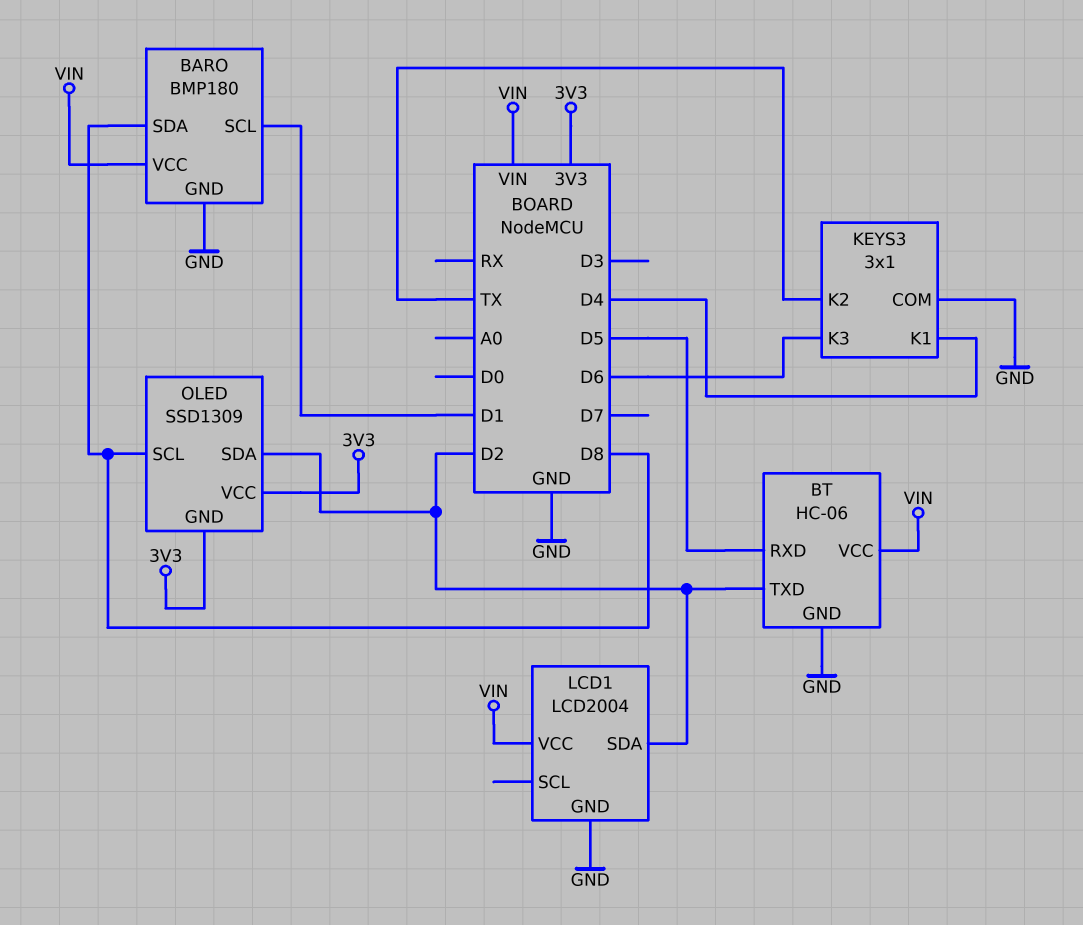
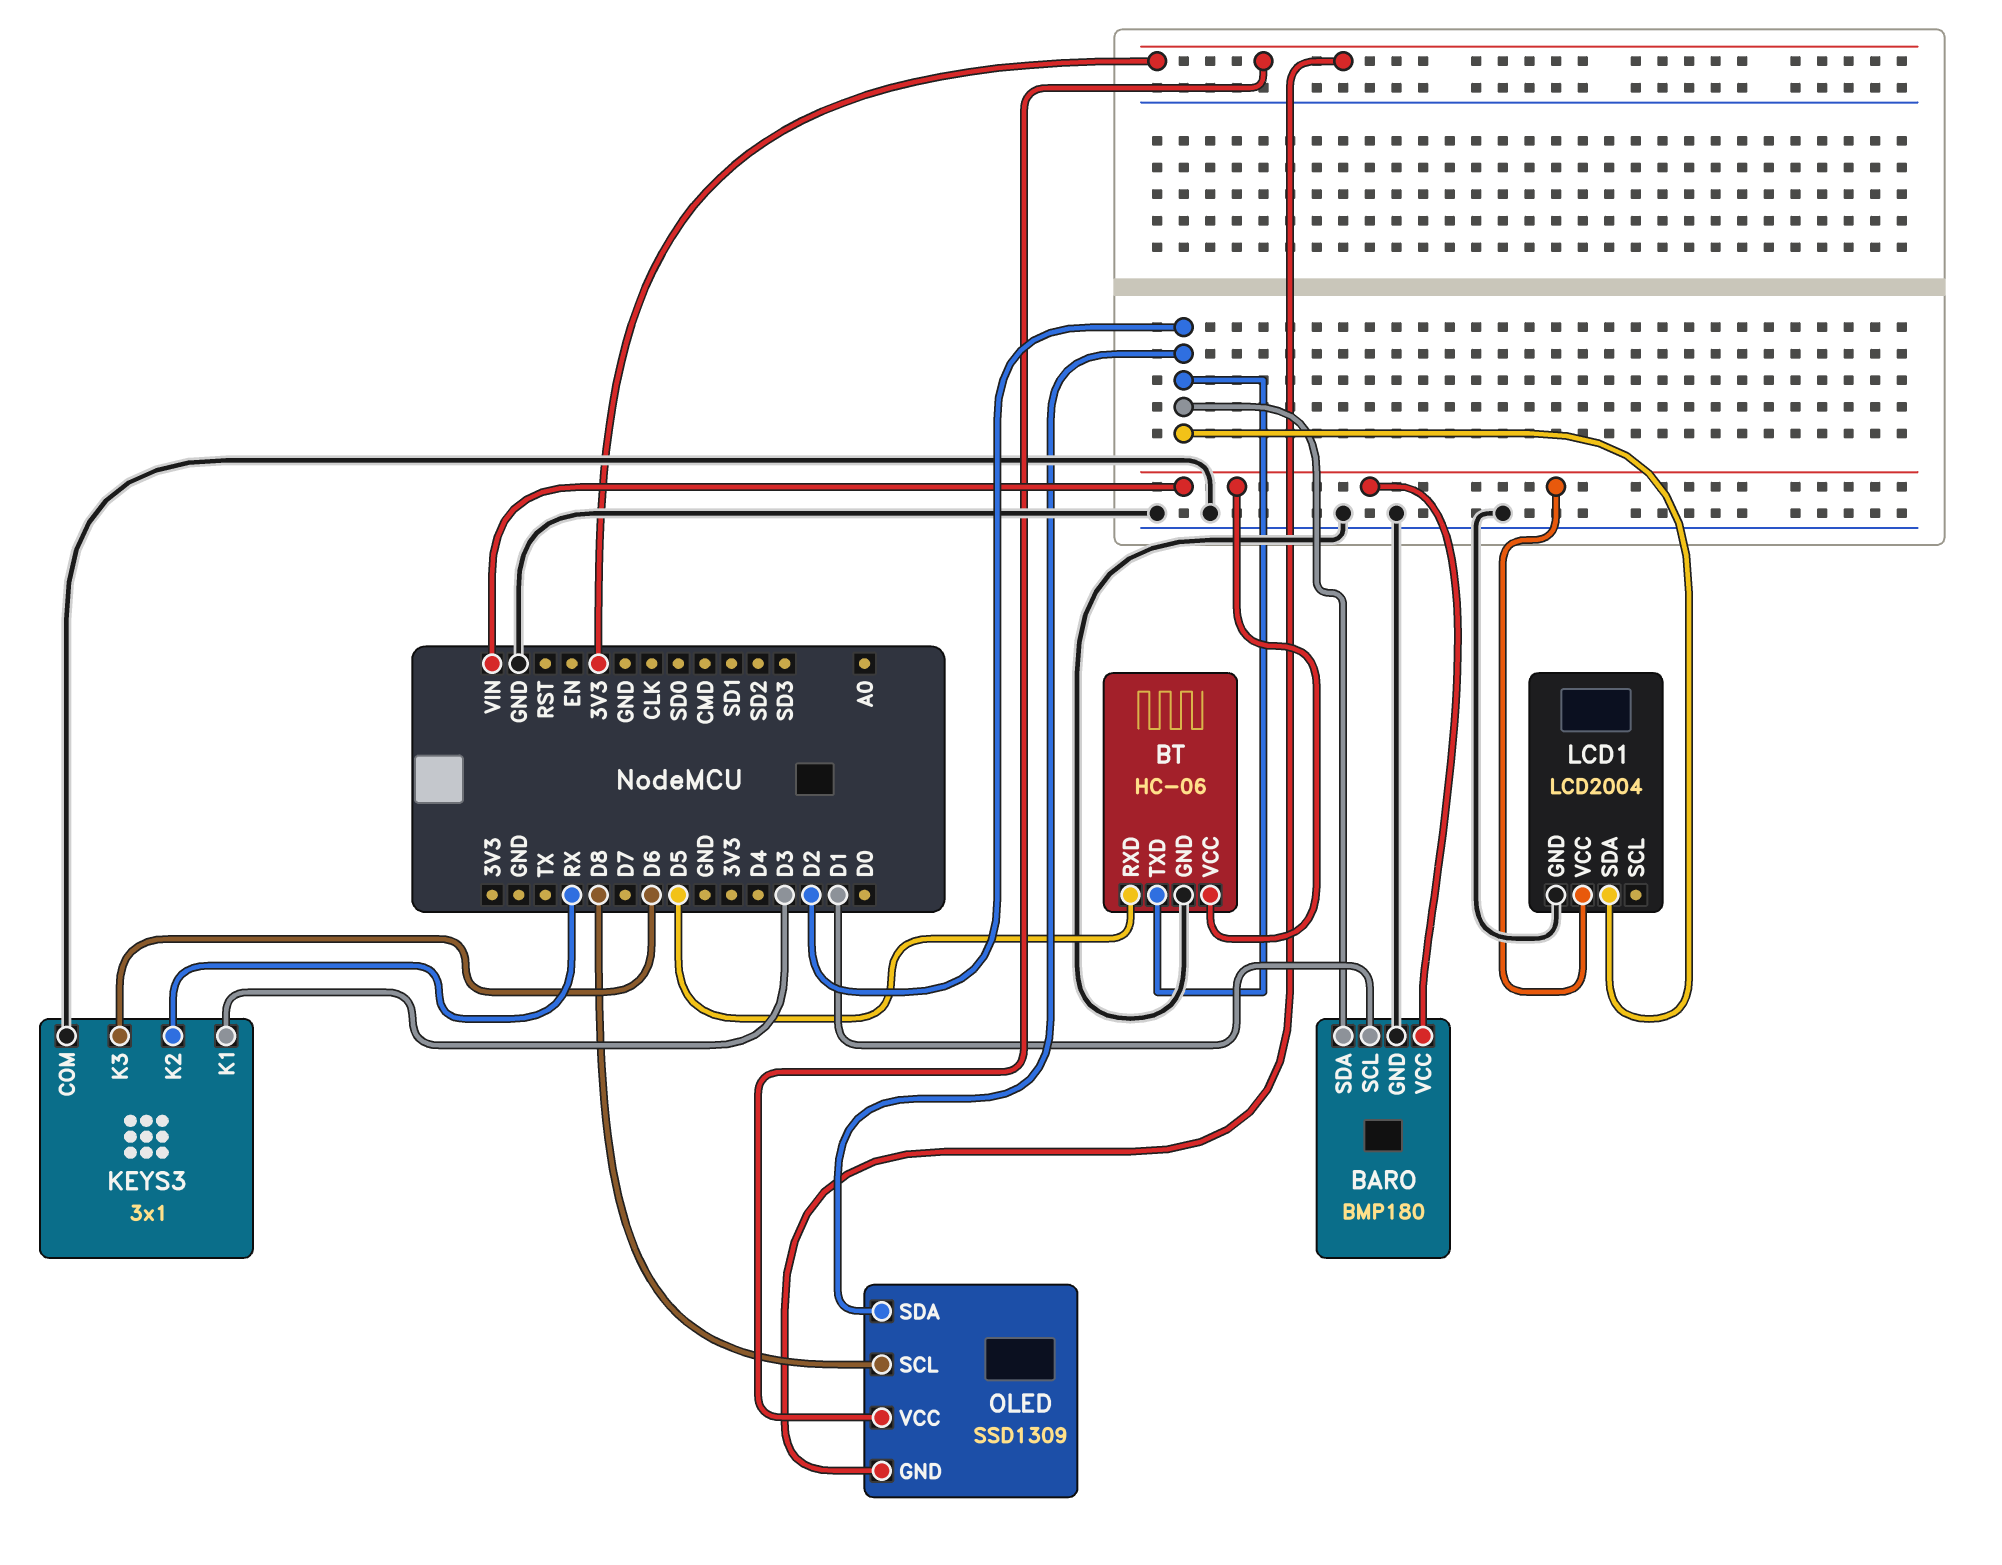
BARO pin SDA: D8 -> D2
KEYS3 pin K1: D4 -> D3
KEYS3 pin K2: TX -> RX

